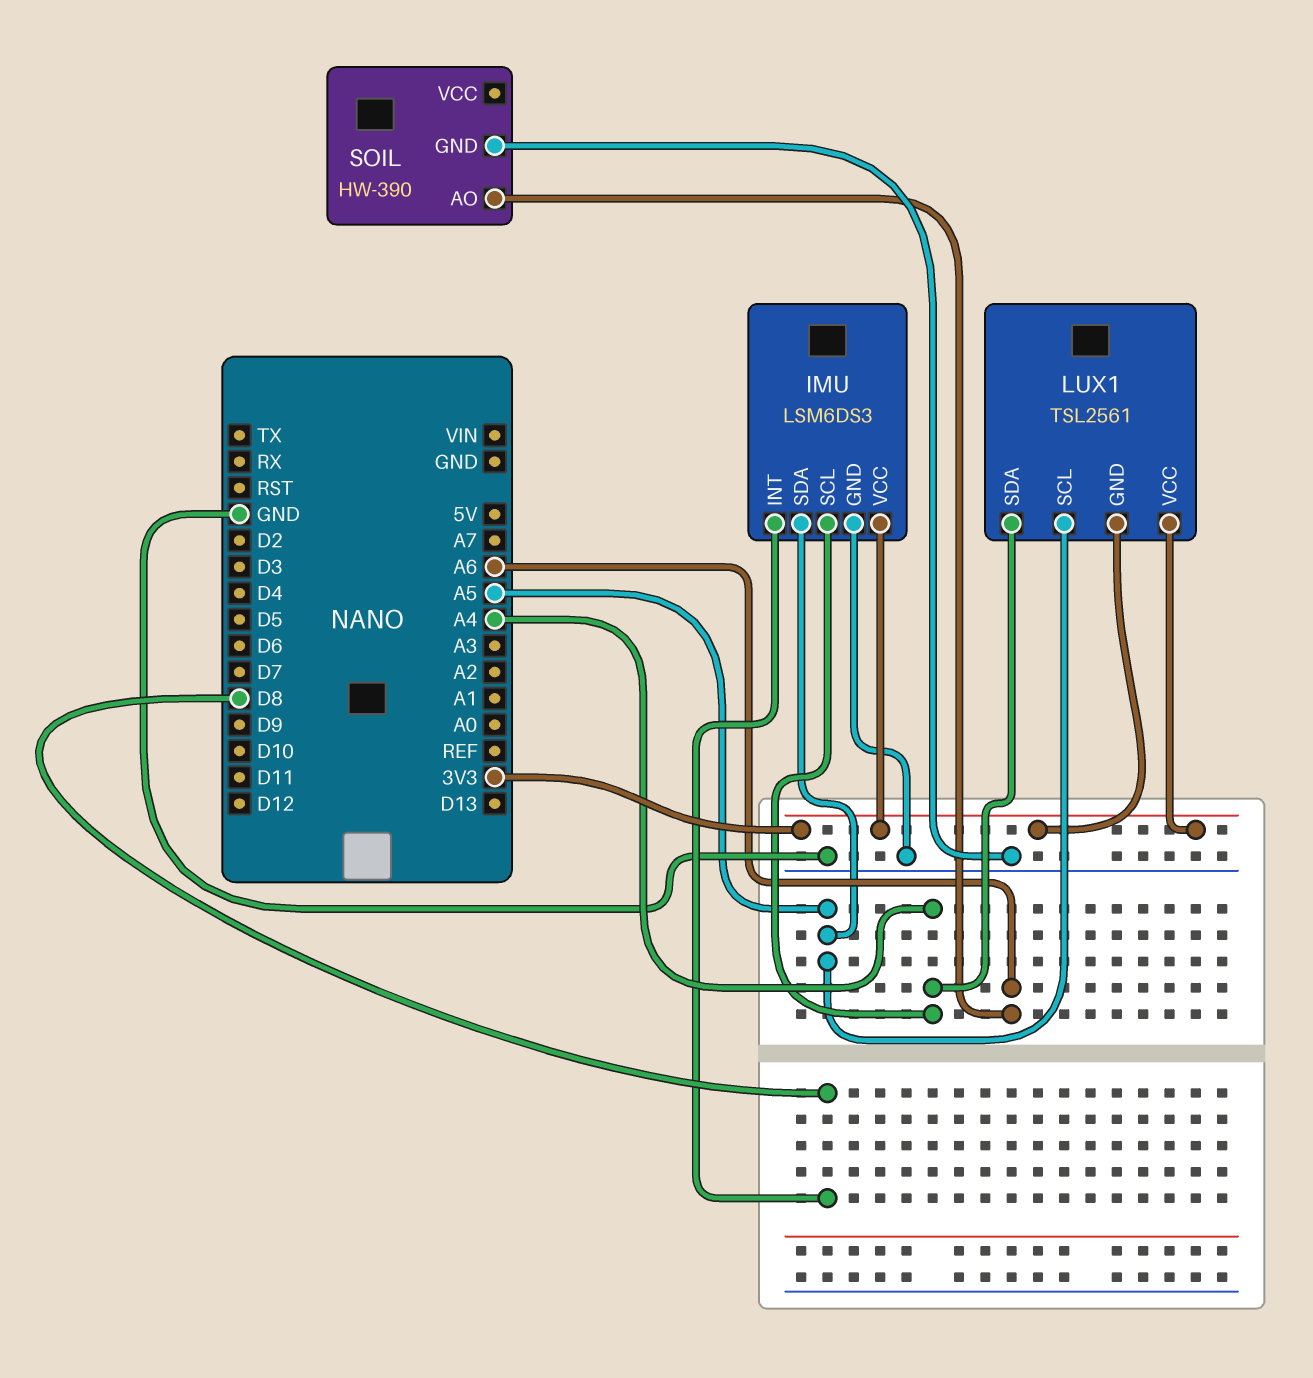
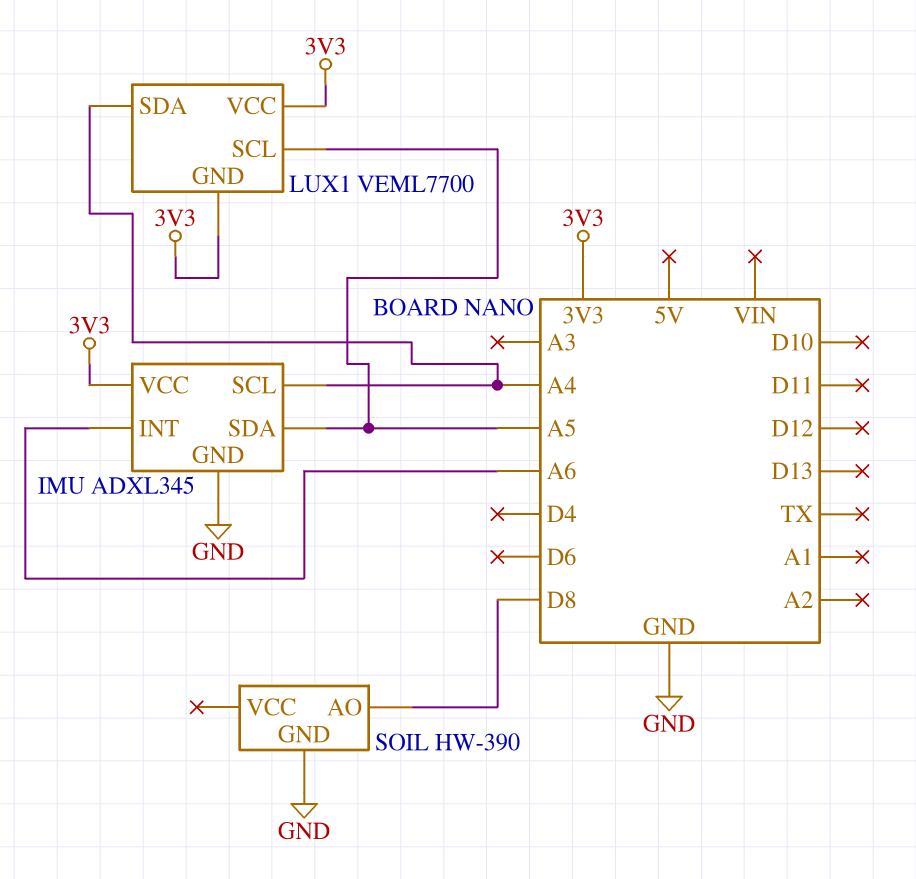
IMU: LSM6DS3 -> ADXL345
IMU pin INT: D8 -> A6
LUX1: TSL2561 -> VEML7700
SOIL pin AO: A6 -> D8

